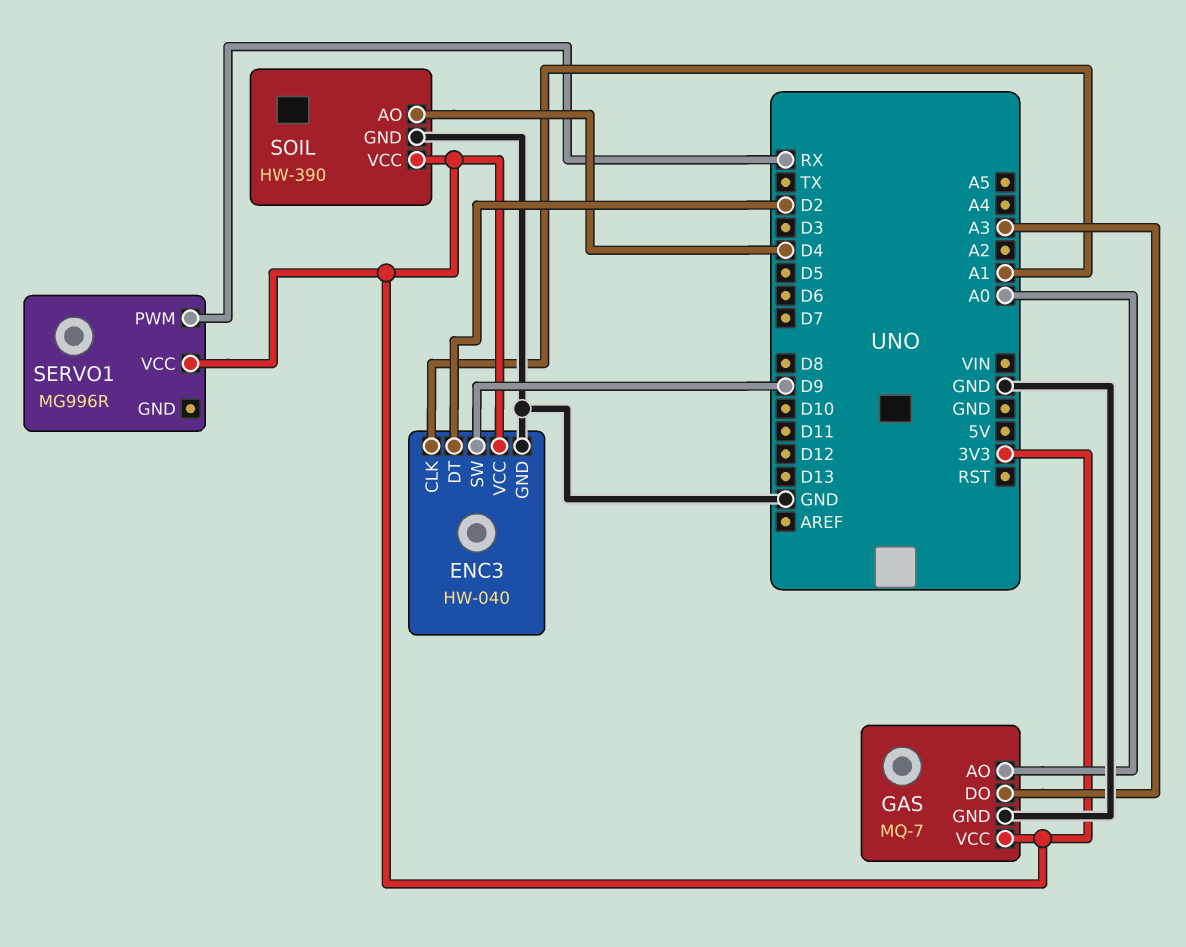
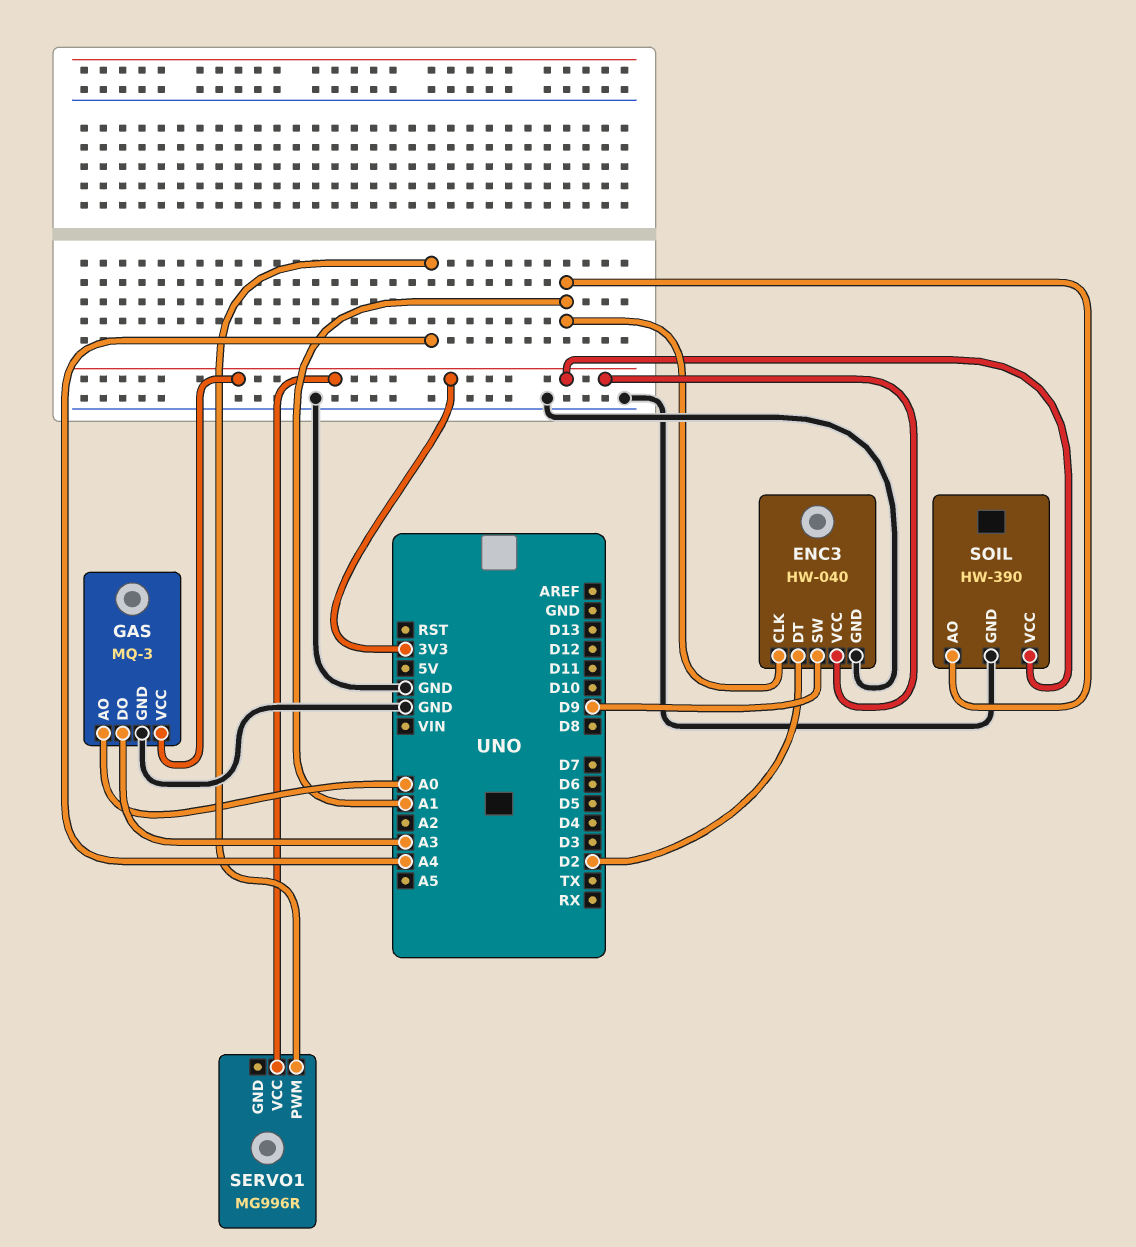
GAS: MQ-7 -> MQ-3
SERVO1 pin PWM: RX -> A4
SOIL pin AO: D4 -> A1

